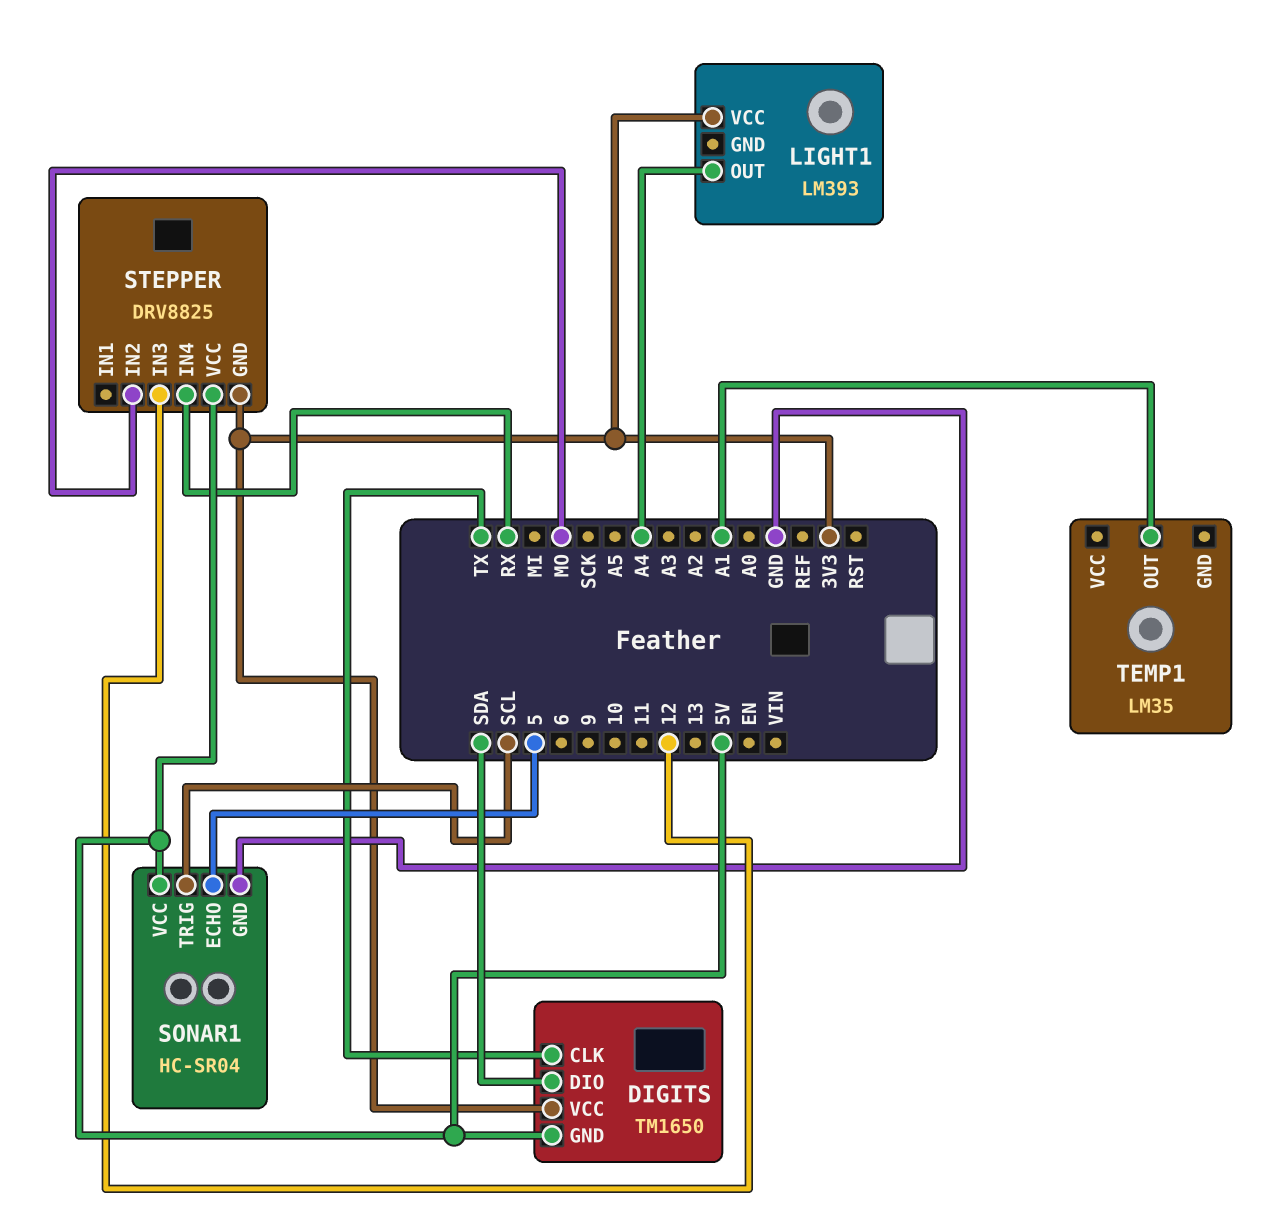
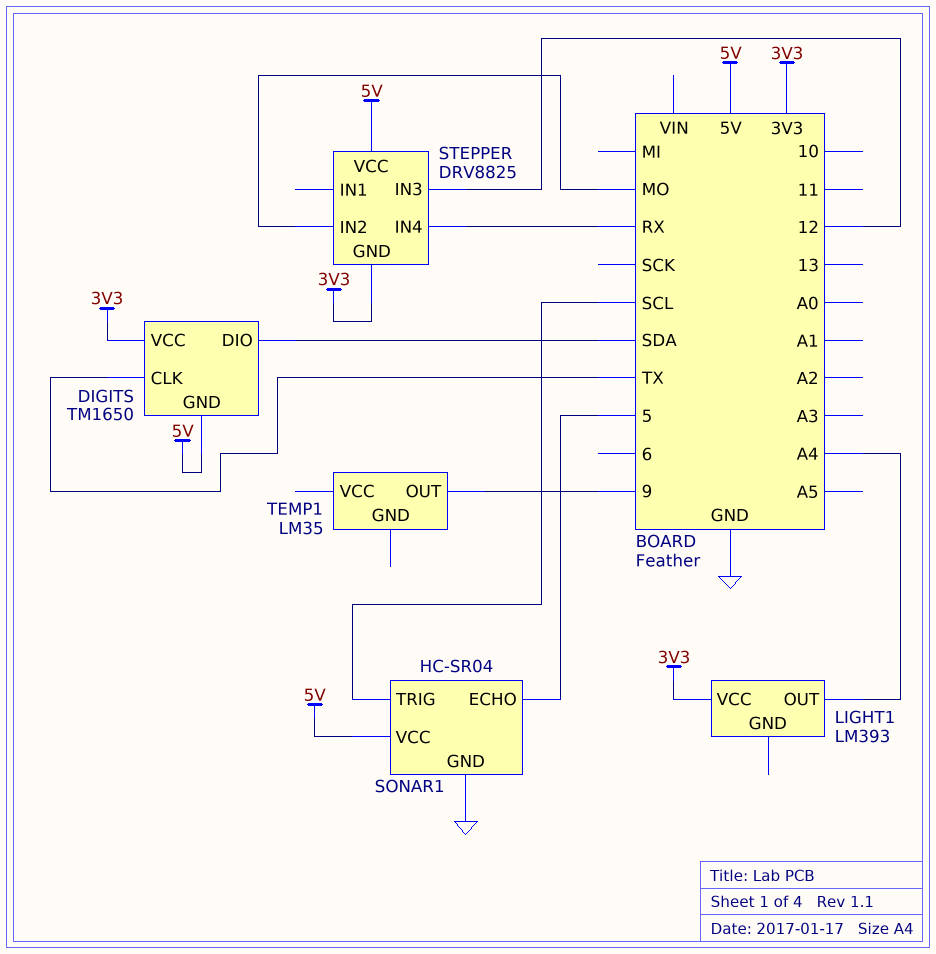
TEMP1 pin OUT: A1 -> 9

